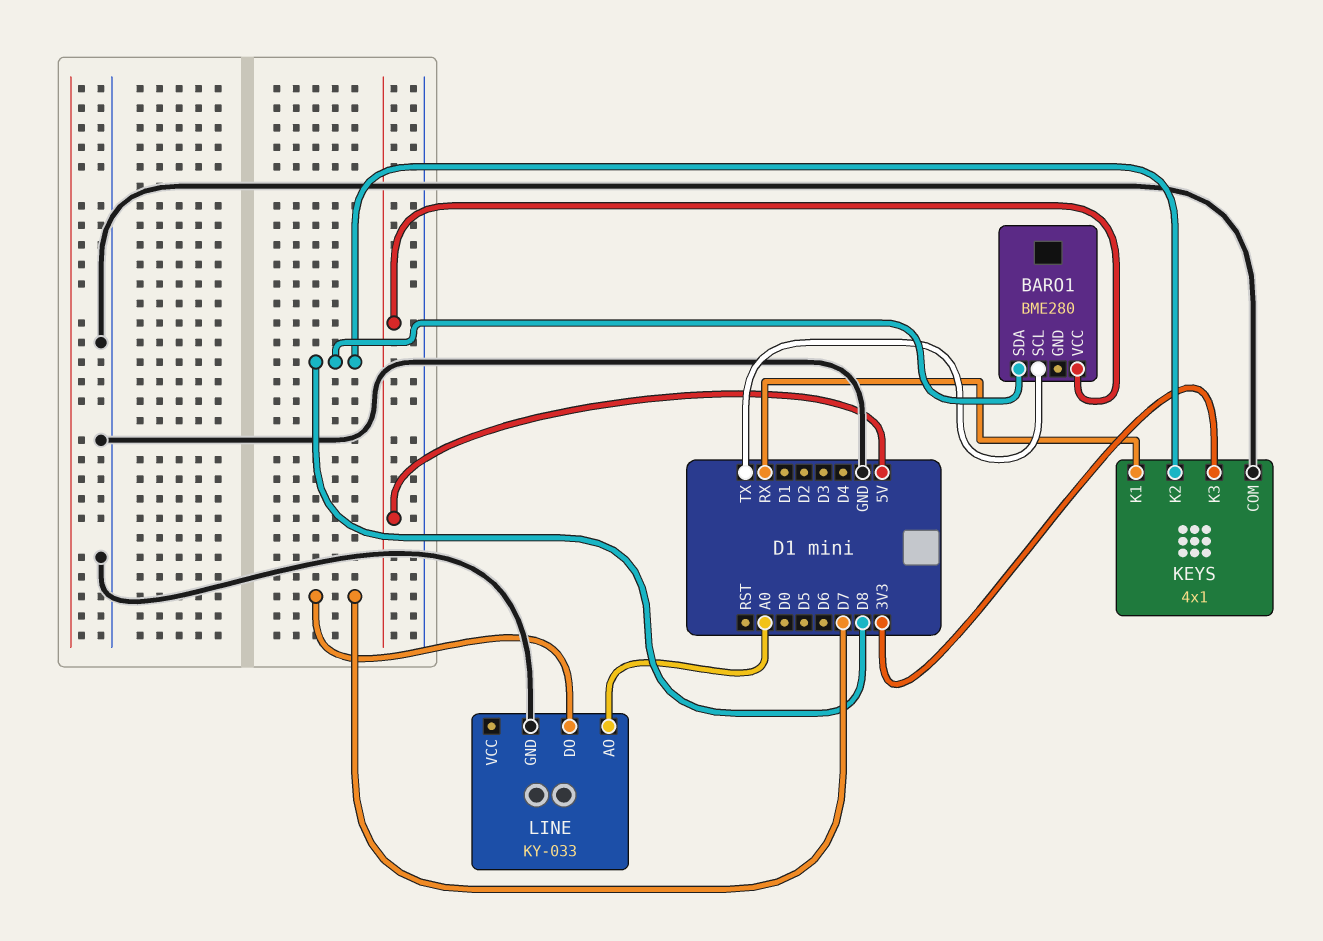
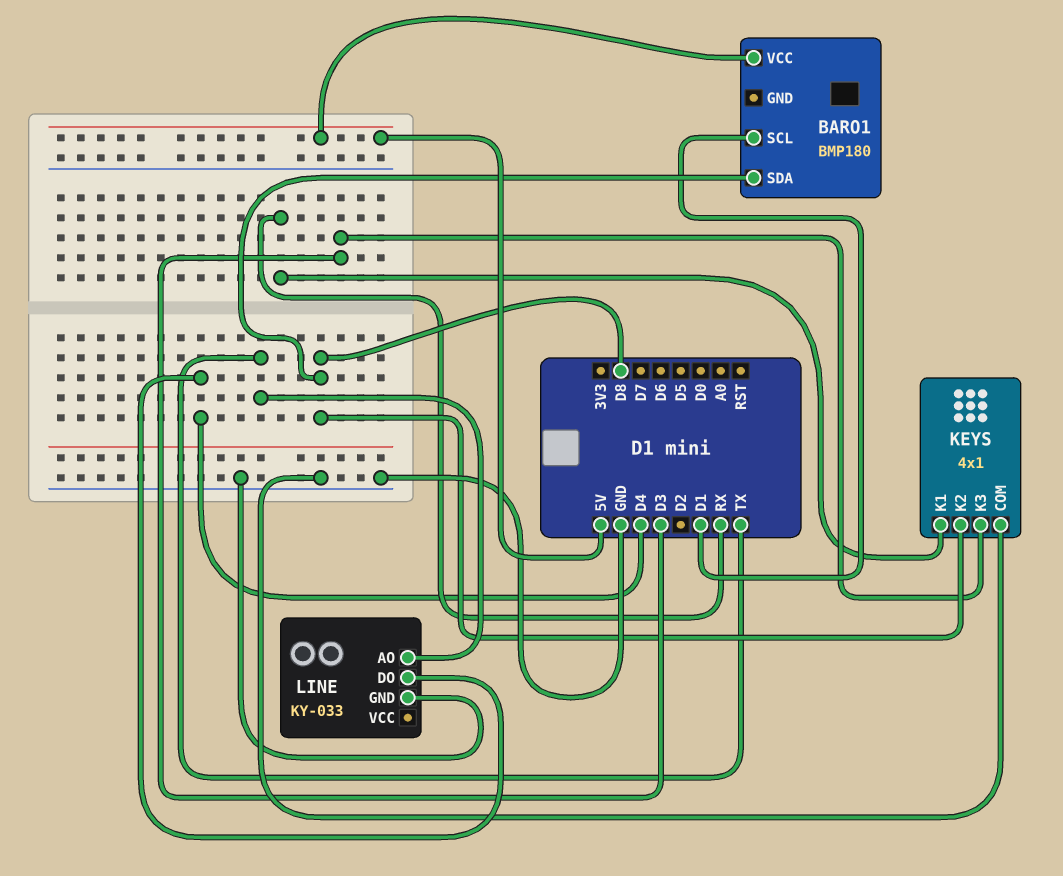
BARO1: BME280 -> BMP180
BARO1 pin SCL: TX -> D1
KEYS pin K3: 3V3 -> D3
LINE pin AO: A0 -> TX
LINE pin DO: D7 -> D4

